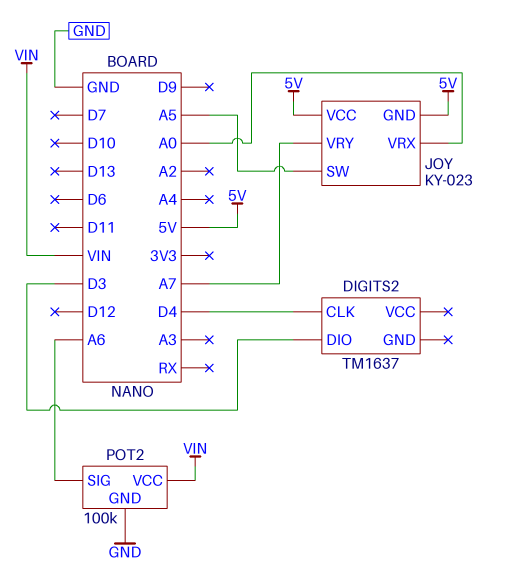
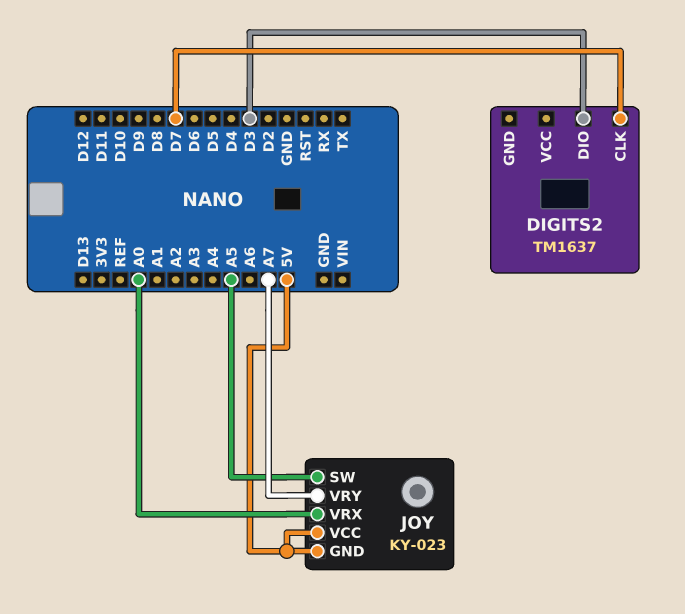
DIGITS2 pin CLK: D4 -> D7
POT2: 100k -> none
POT2 pin GND: GND -> none
POT2 pin SIG: A6 -> none
POT2 pin VCC: VIN -> none

